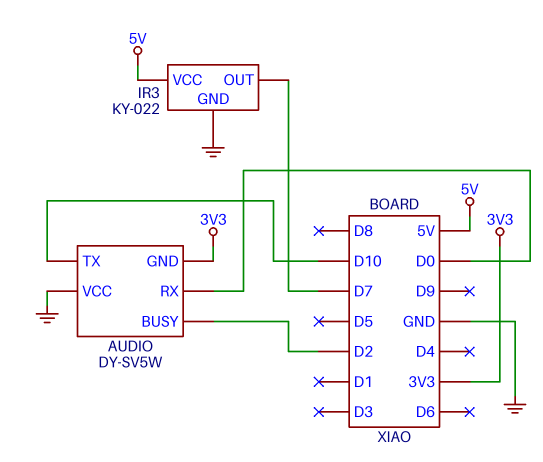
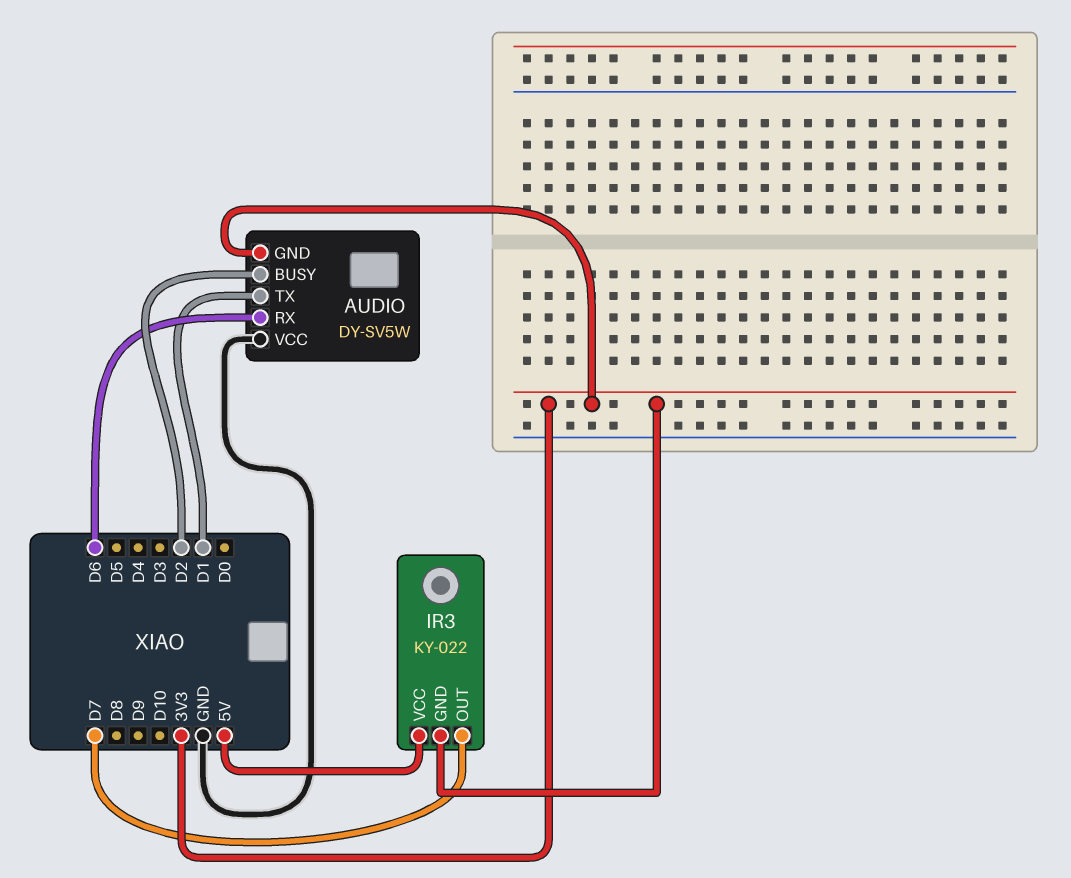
AUDIO pin RX: D0 -> D6
AUDIO pin TX: D10 -> D1
IR3 pin GND: GND -> 3V3

